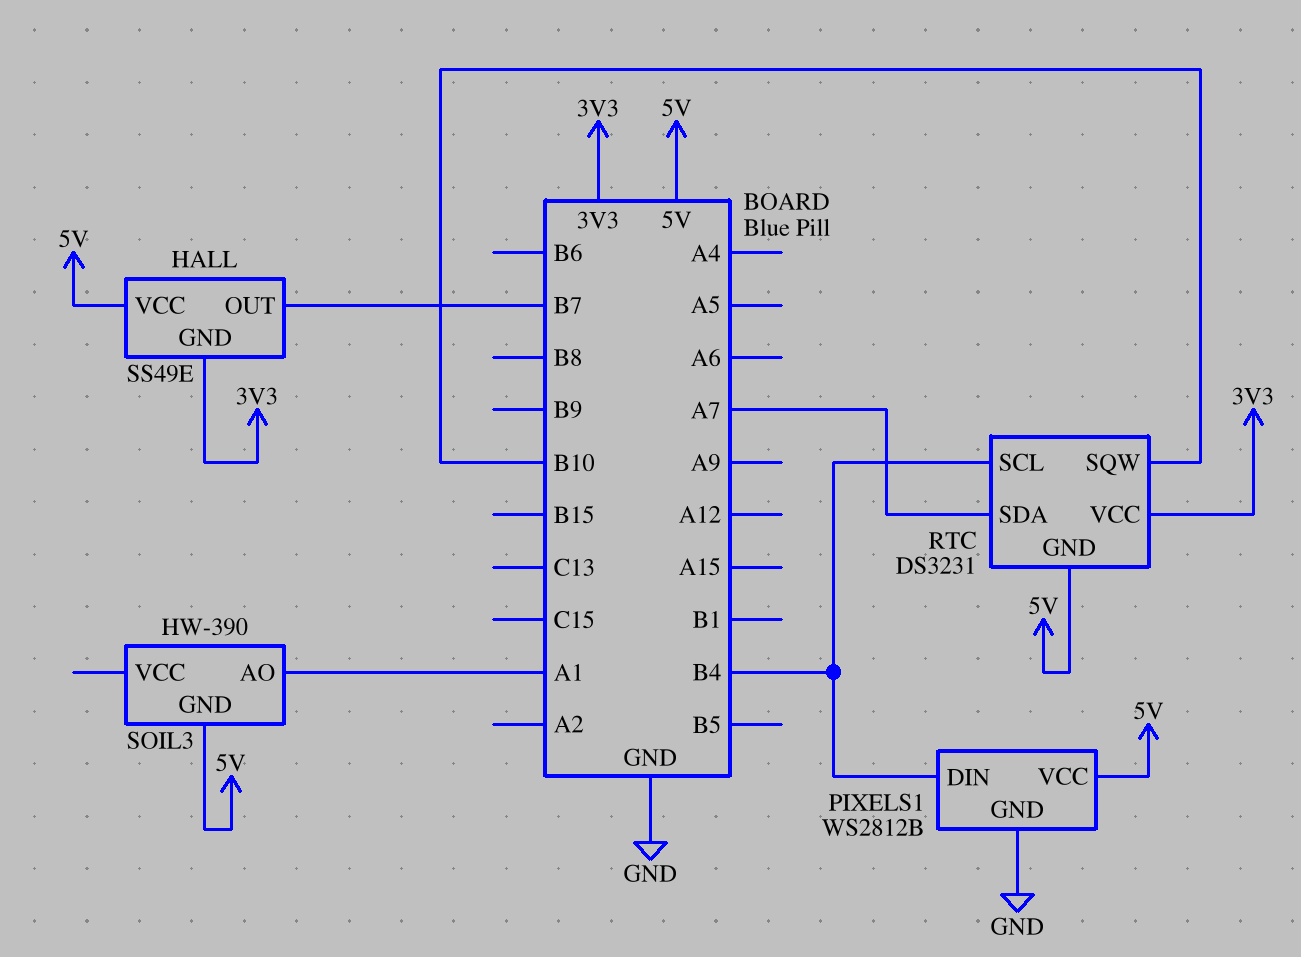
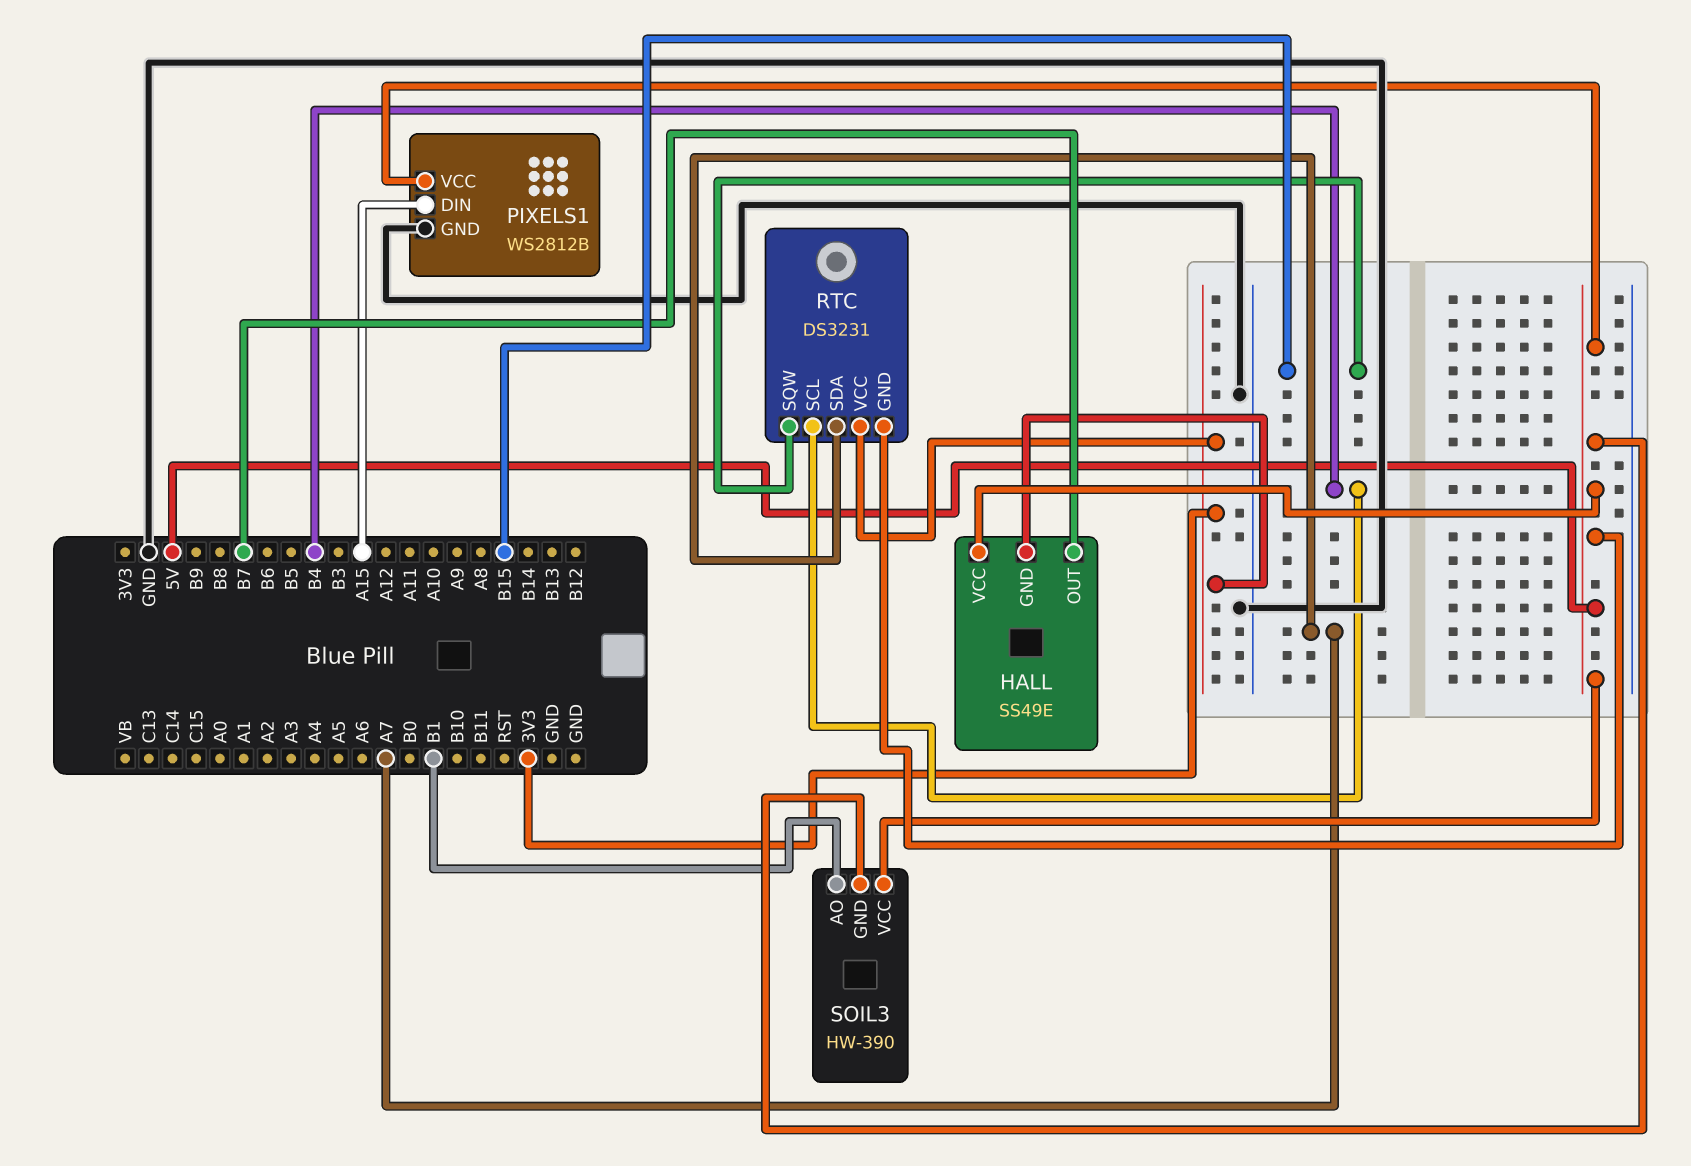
PIXELS1 pin DIN: B4 -> A15
RTC pin SQW: B10 -> B15
SOIL3 pin AO: A1 -> B1
SOIL3 pin VCC: none -> 5V

